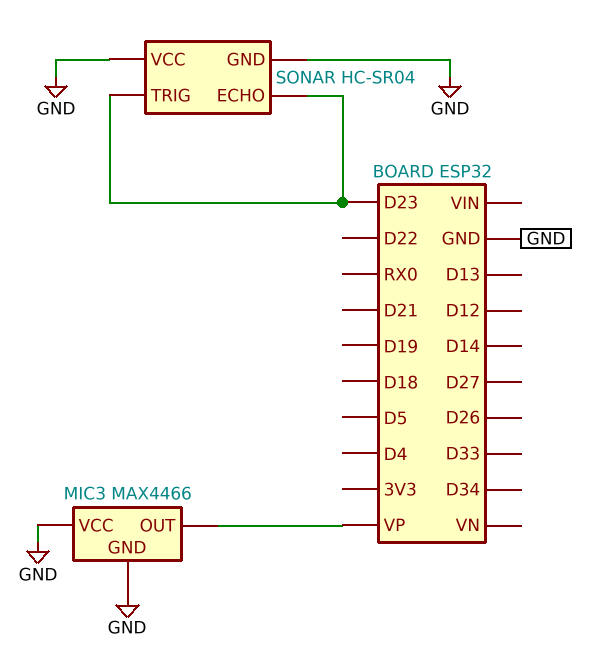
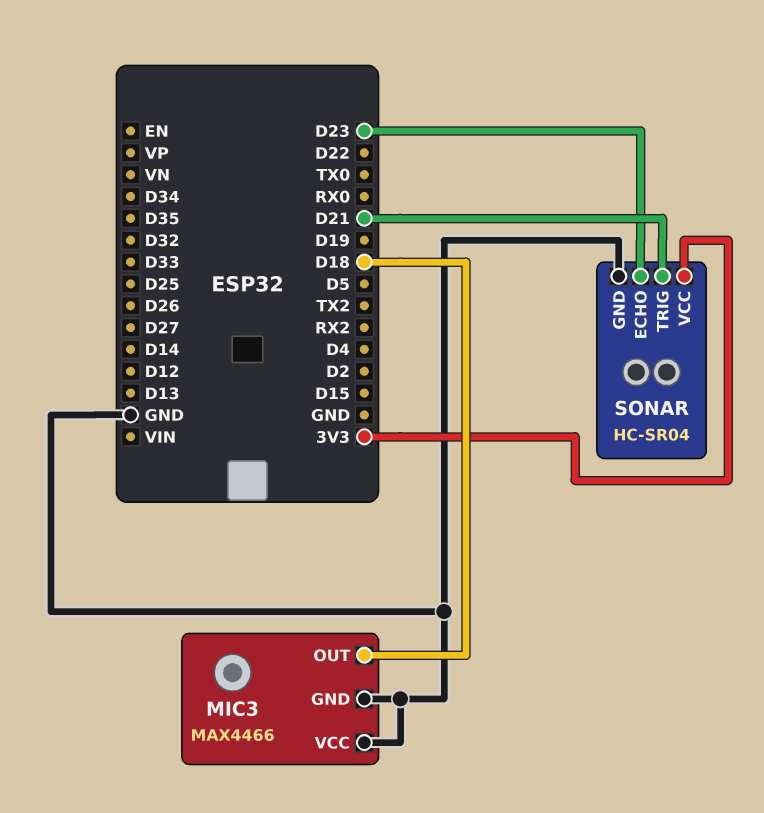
MIC3 pin OUT: VP -> D18
SONAR pin TRIG: D23 -> D21
SONAR pin VCC: GND -> 3V3

